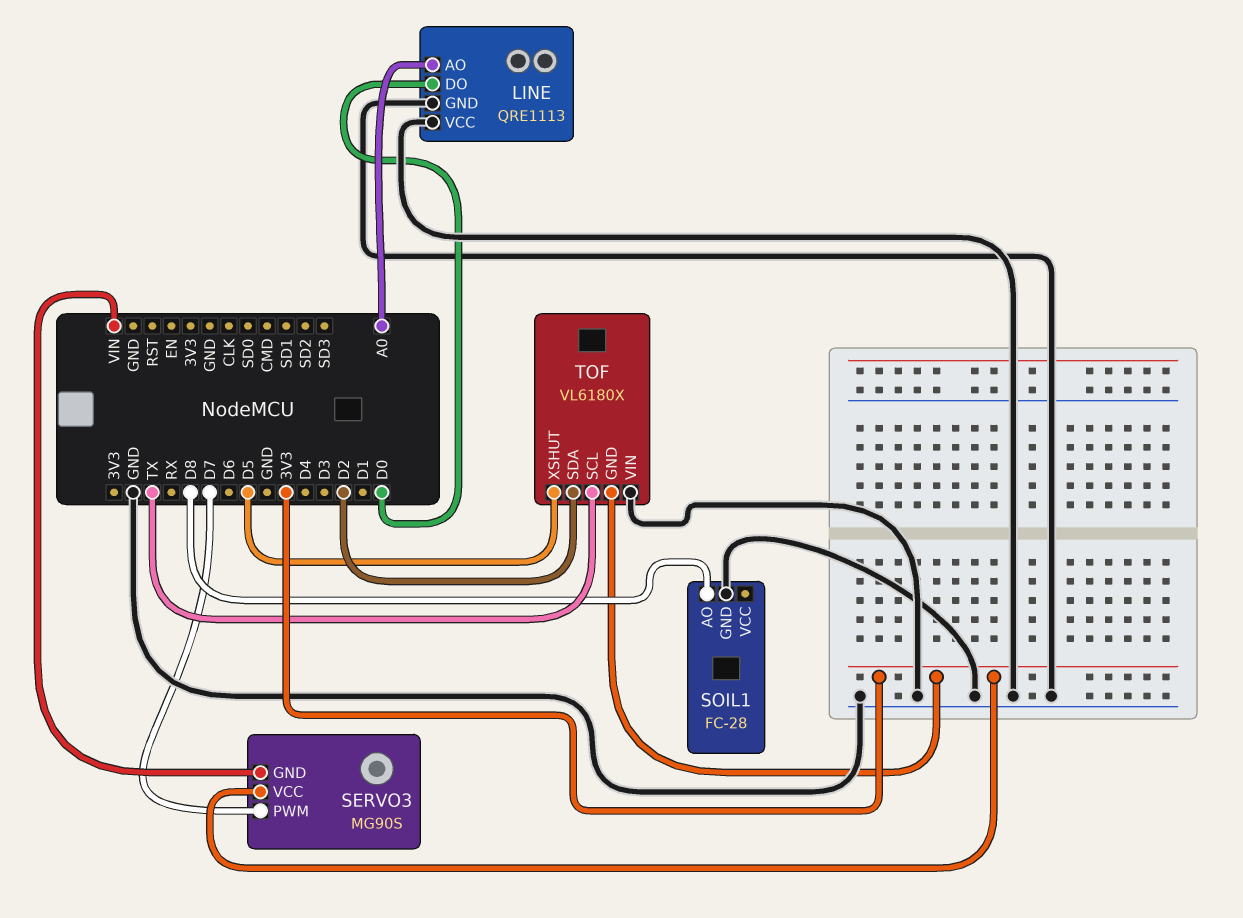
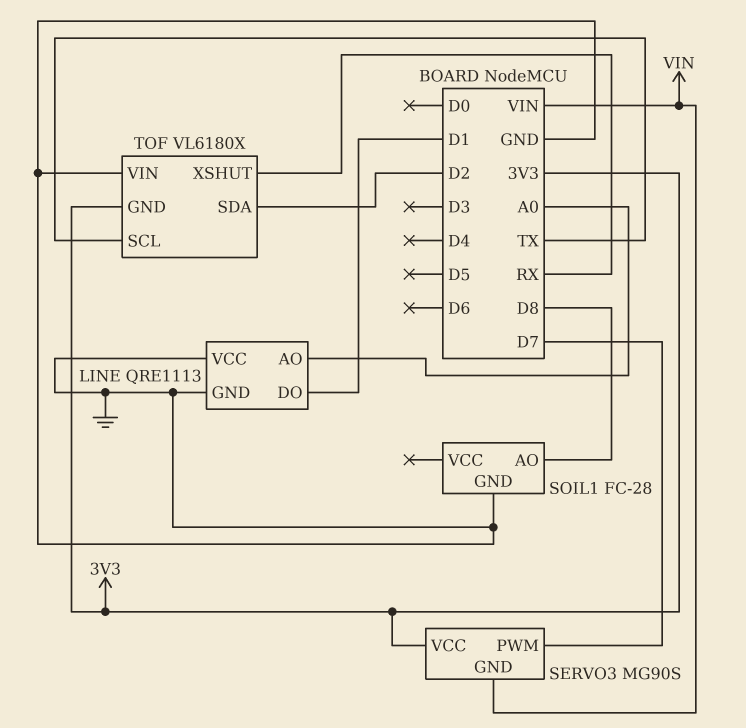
LINE pin DO: D0 -> D1
TOF pin XSHUT: D5 -> RX

